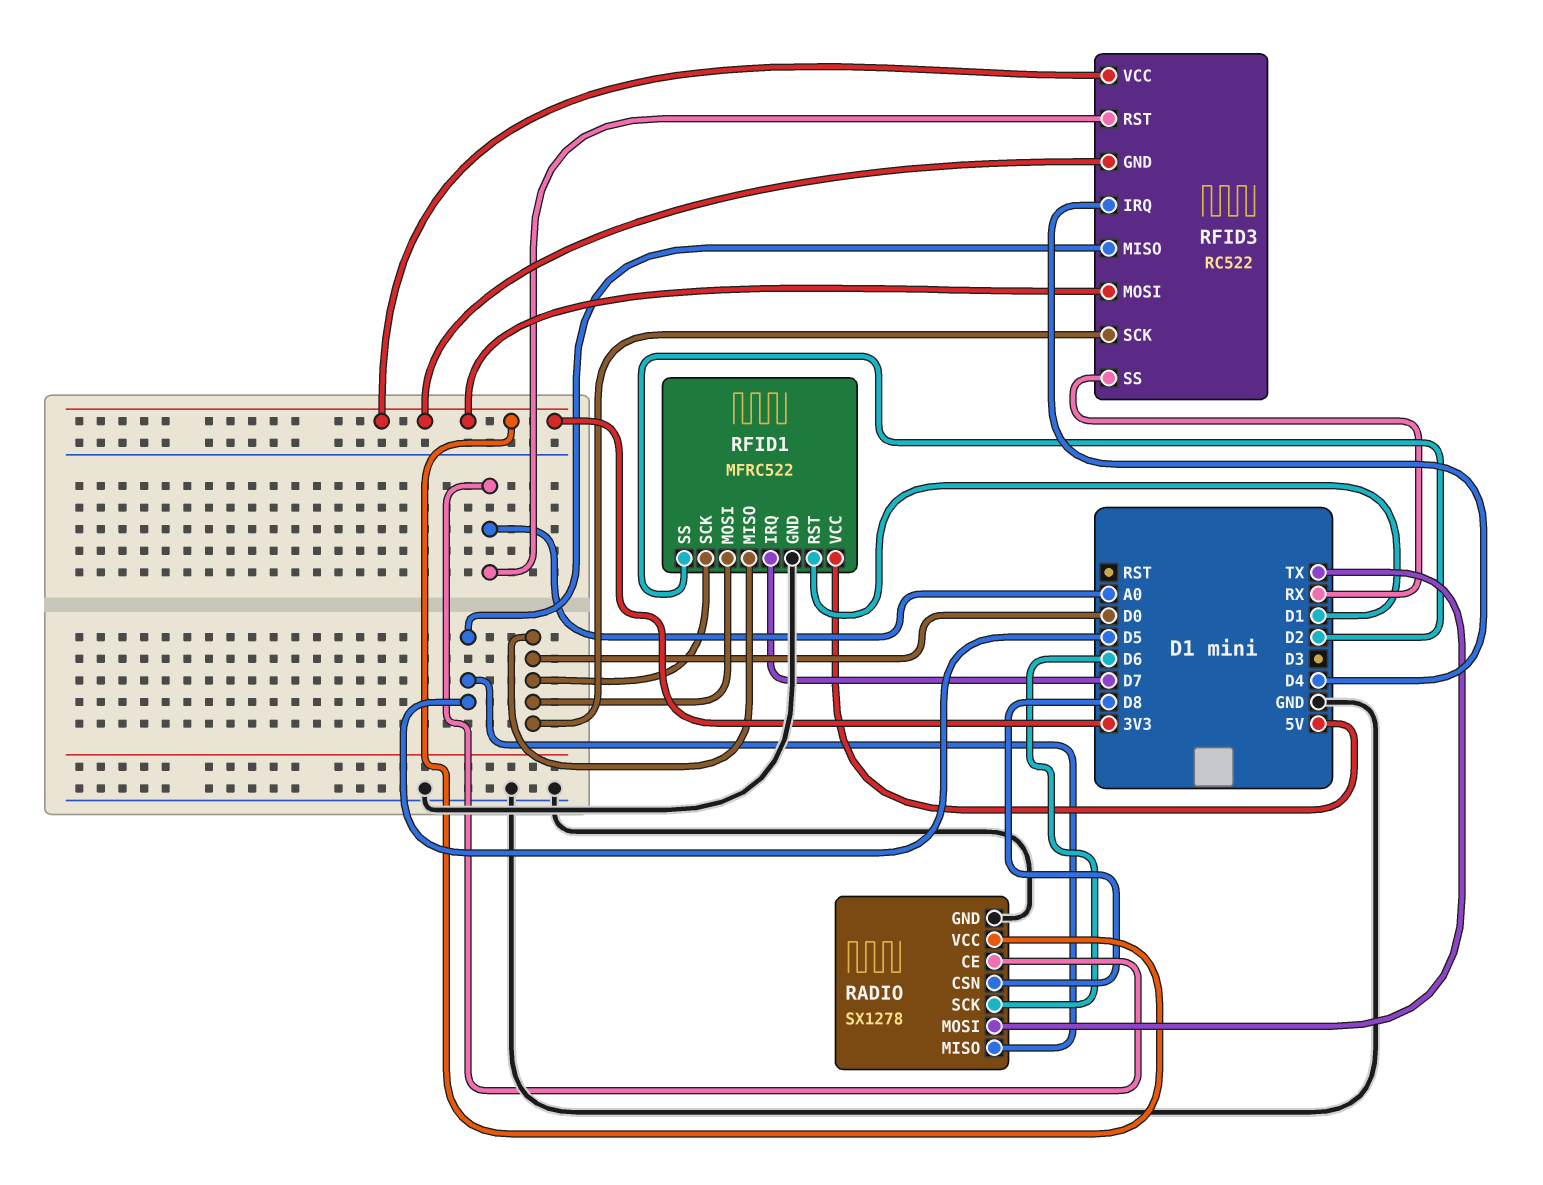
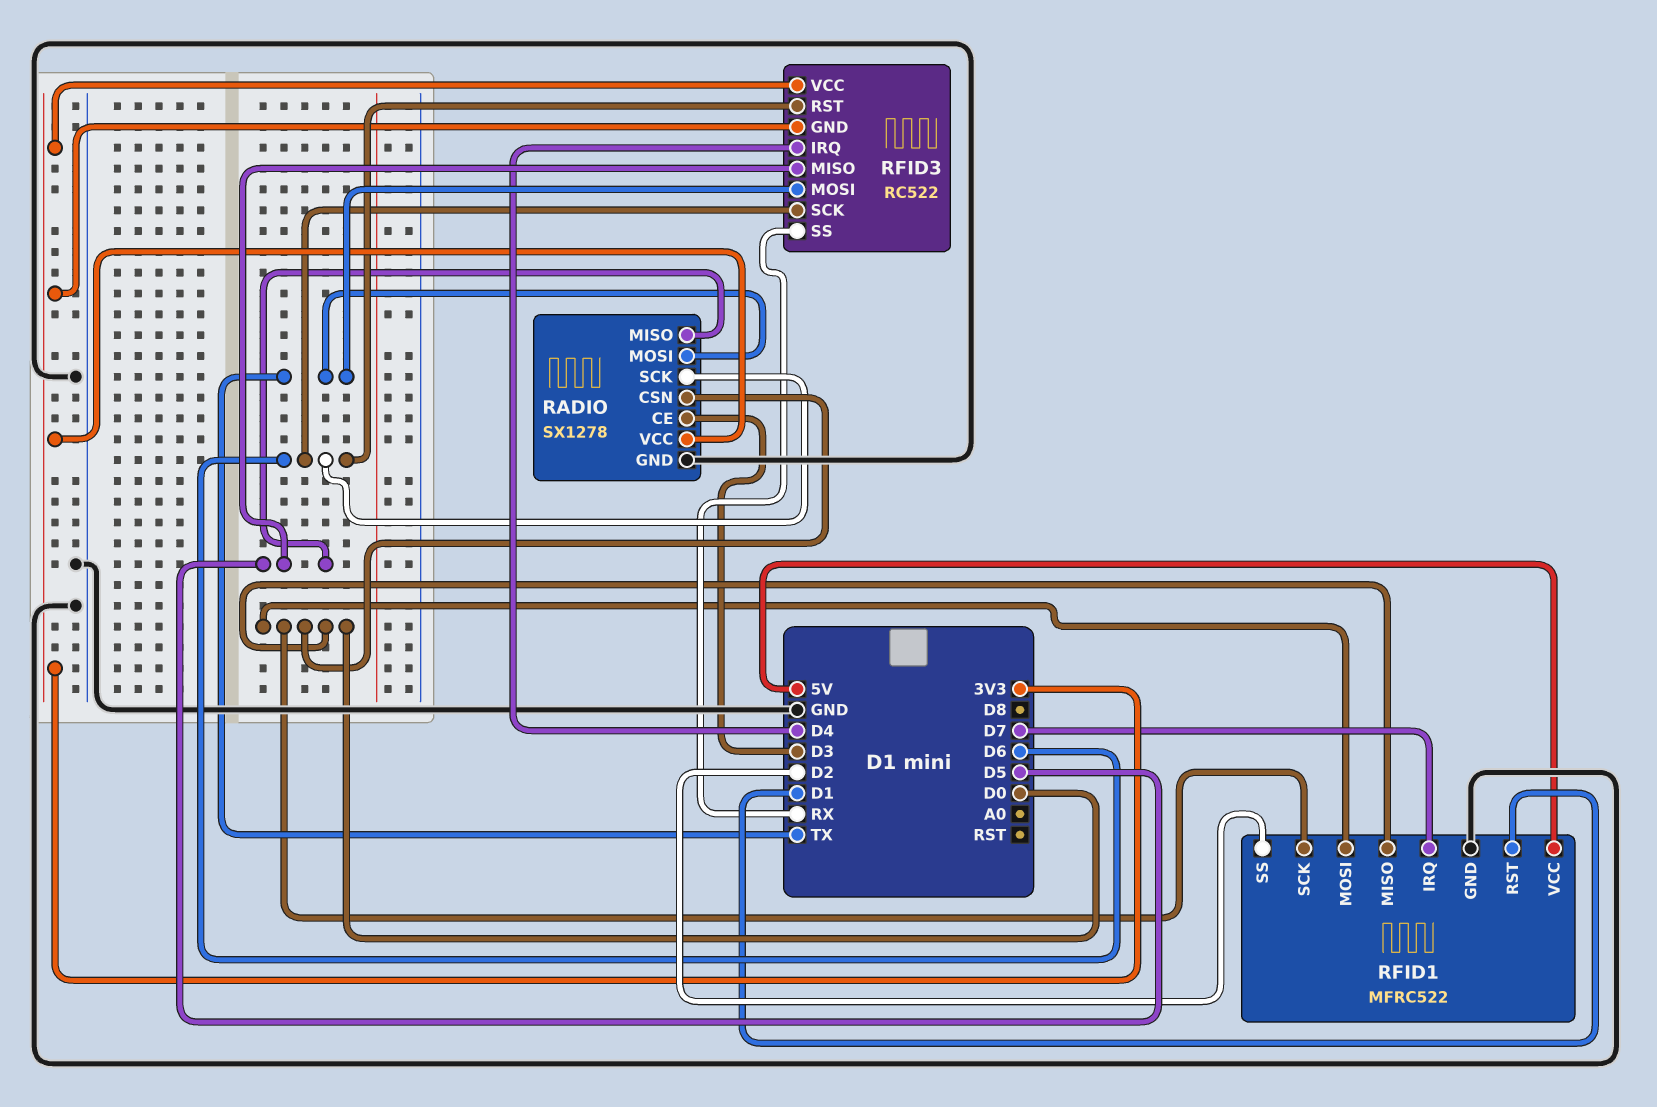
RADIO pin CE: A0 -> D3
RADIO pin CSN: D8 -> D0
RFID3 pin MOSI: 3V3 -> TX
RFID3 pin RST: A0 -> D6
RFID3 pin SCK: D0 -> D6

